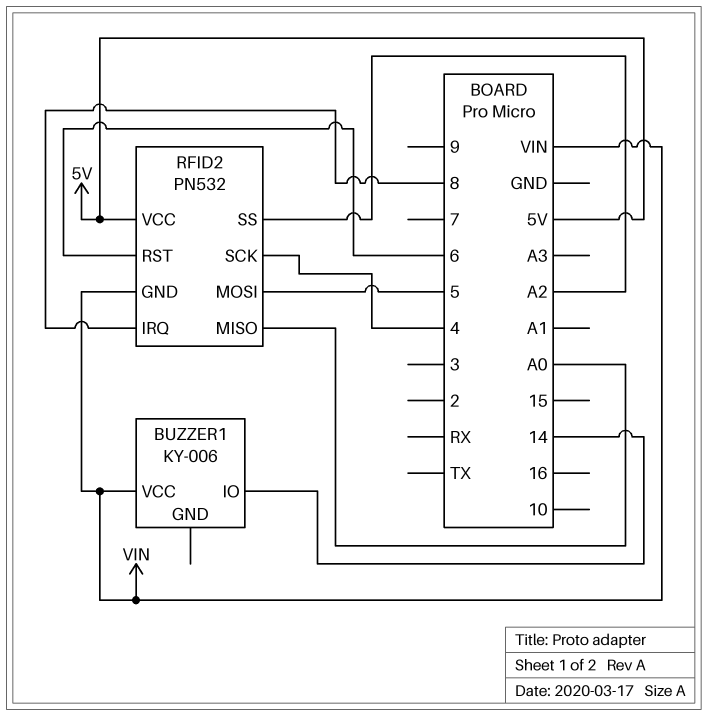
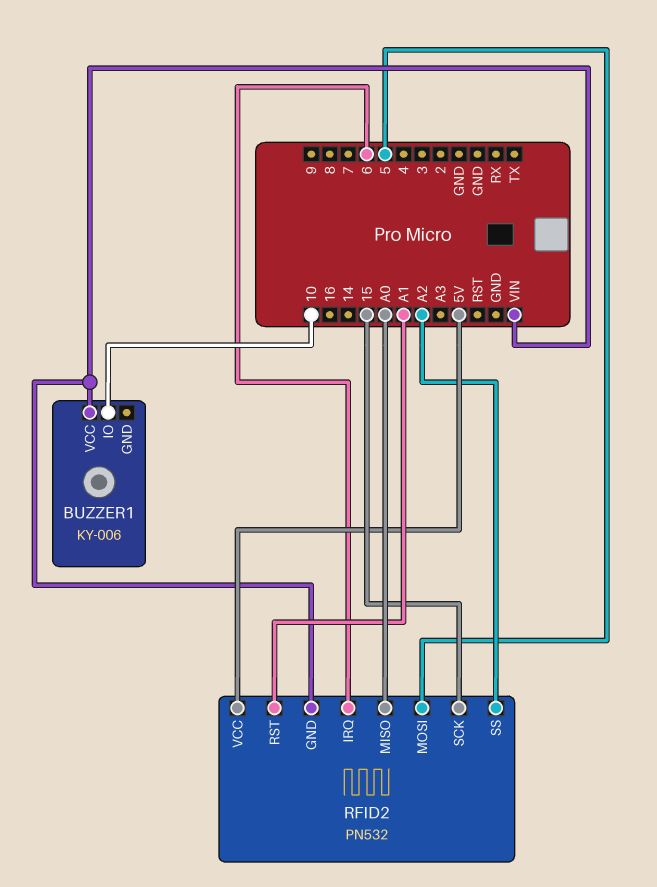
BUZZER1 pin IO: 14 -> 10
RFID2 pin IRQ: 8 -> 6
RFID2 pin RST: 6 -> A1
RFID2 pin SCK: 4 -> 15

